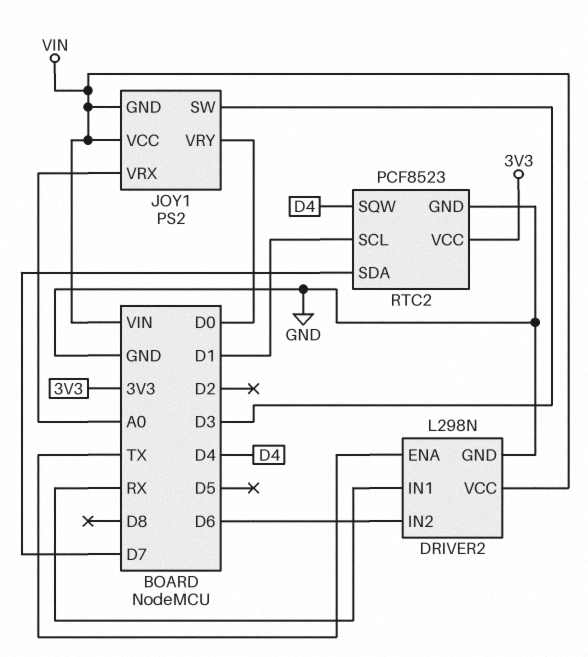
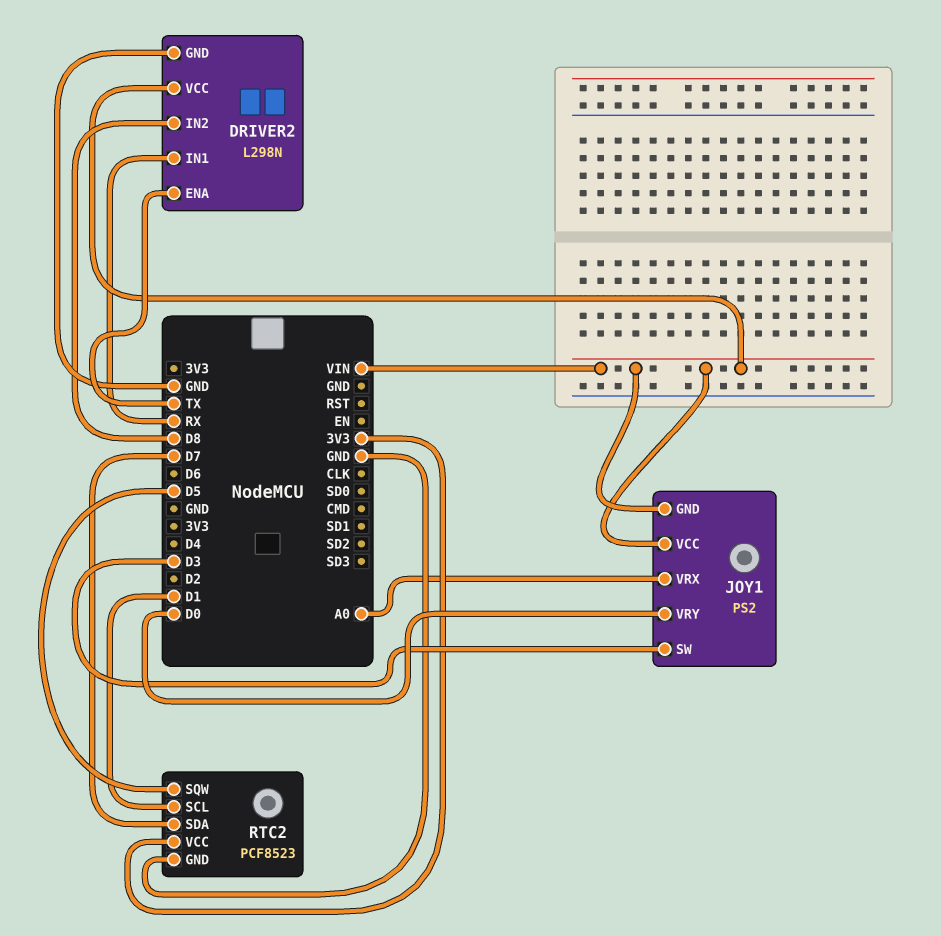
DRIVER2 pin IN2: D6 -> D8
RTC2 pin SQW: D4 -> D5

